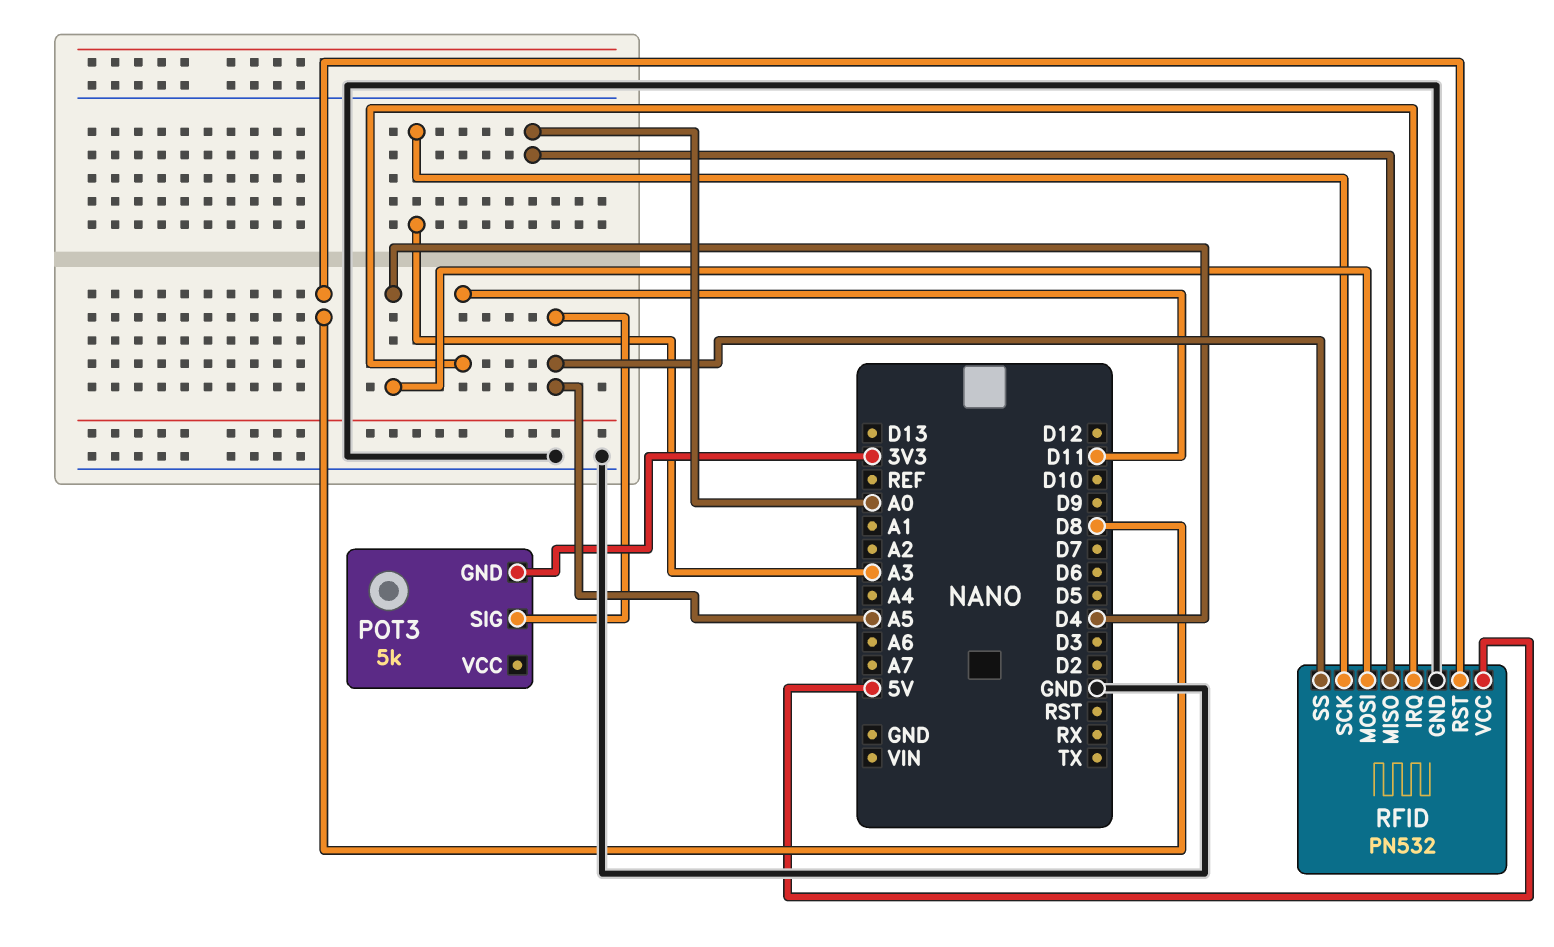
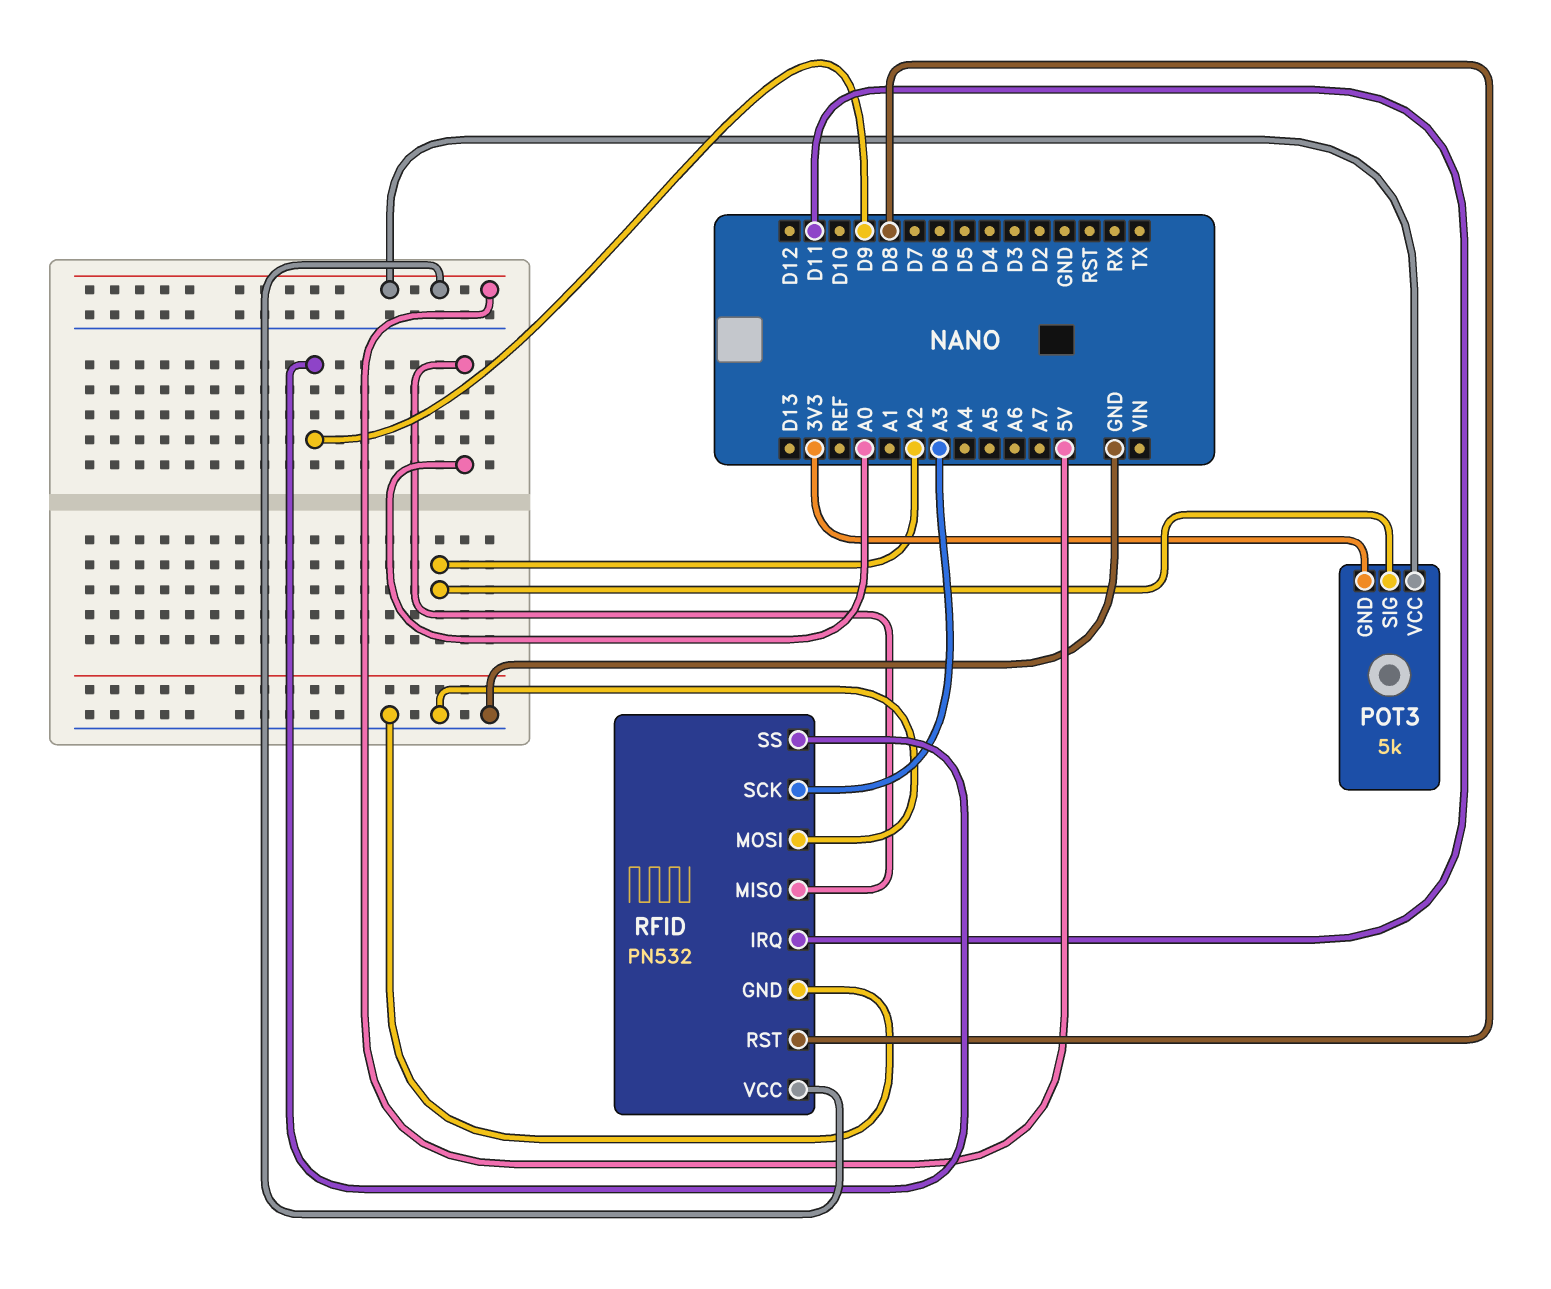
POT3 pin SIG: A5 -> A2
POT3 pin VCC: none -> 5V
RFID pin MOSI: D4 -> GND
RFID pin SS: A5 -> D9

